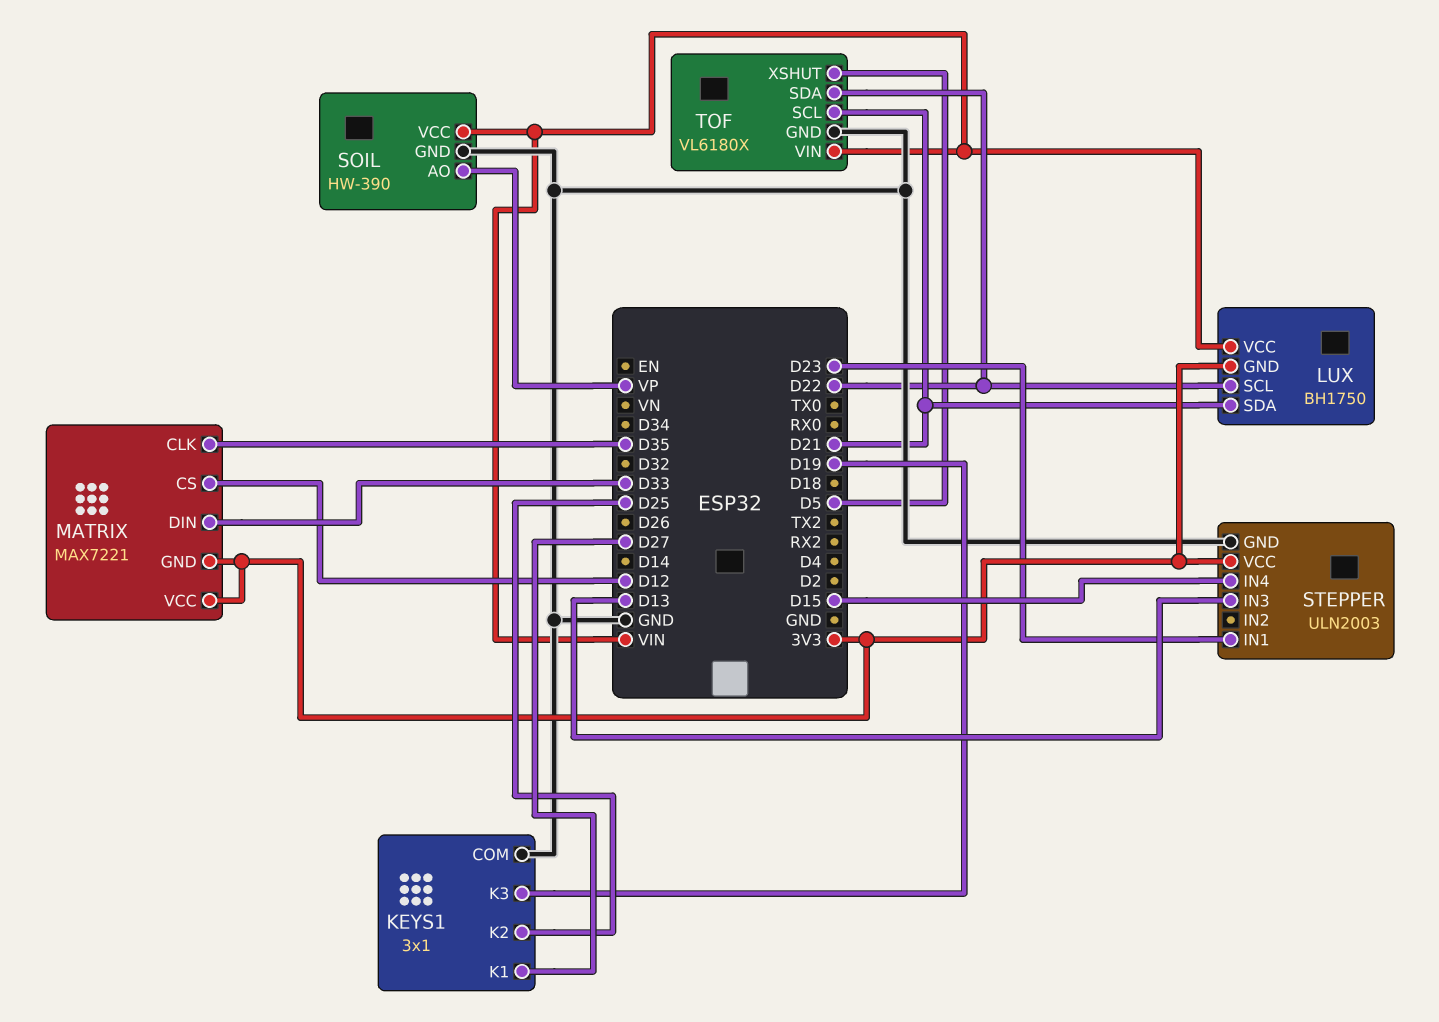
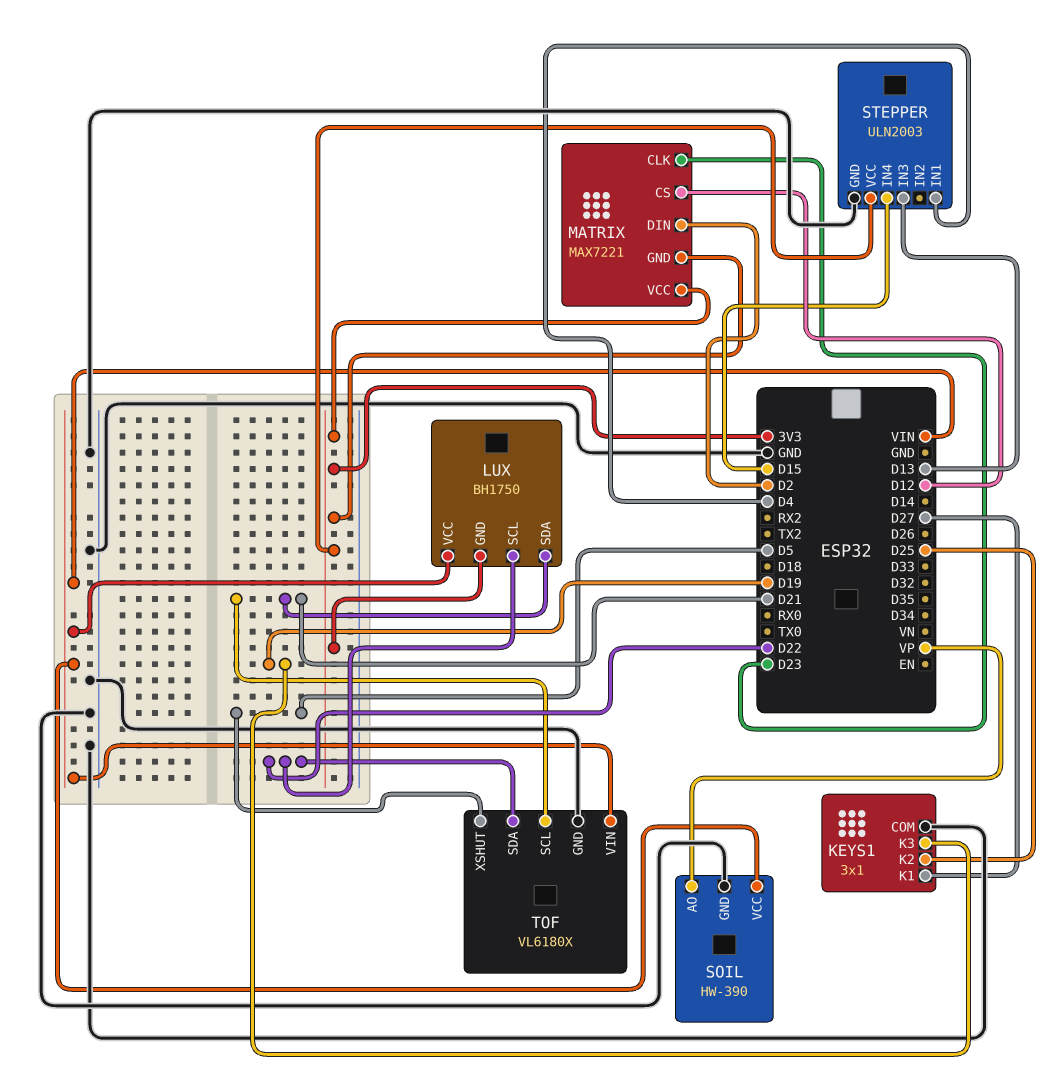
MATRIX pin CLK: D35 -> D23
MATRIX pin DIN: D33 -> D2
STEPPER pin IN1: D23 -> D4

